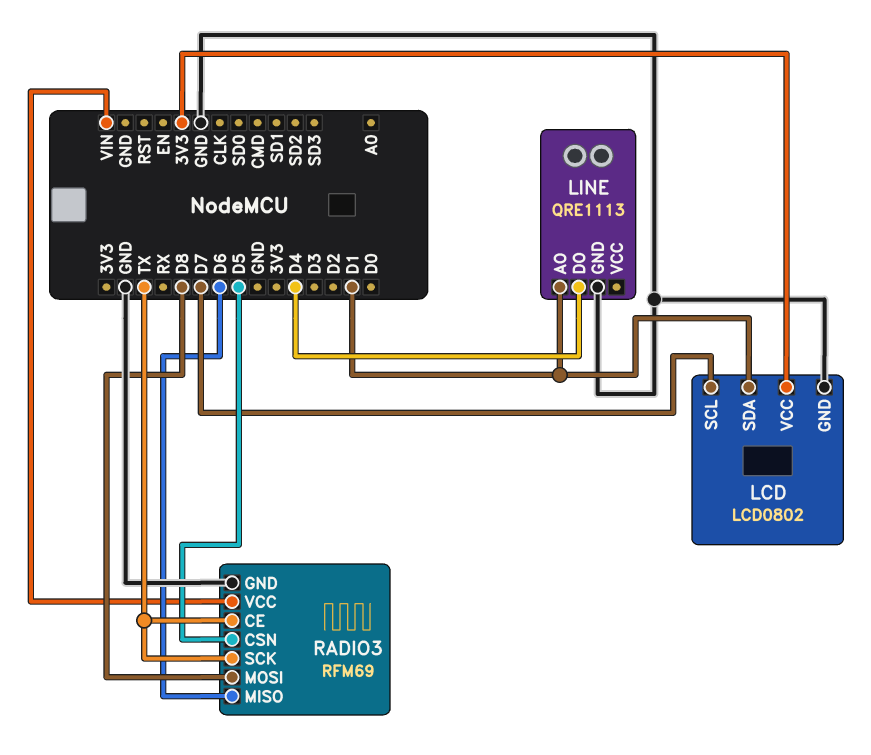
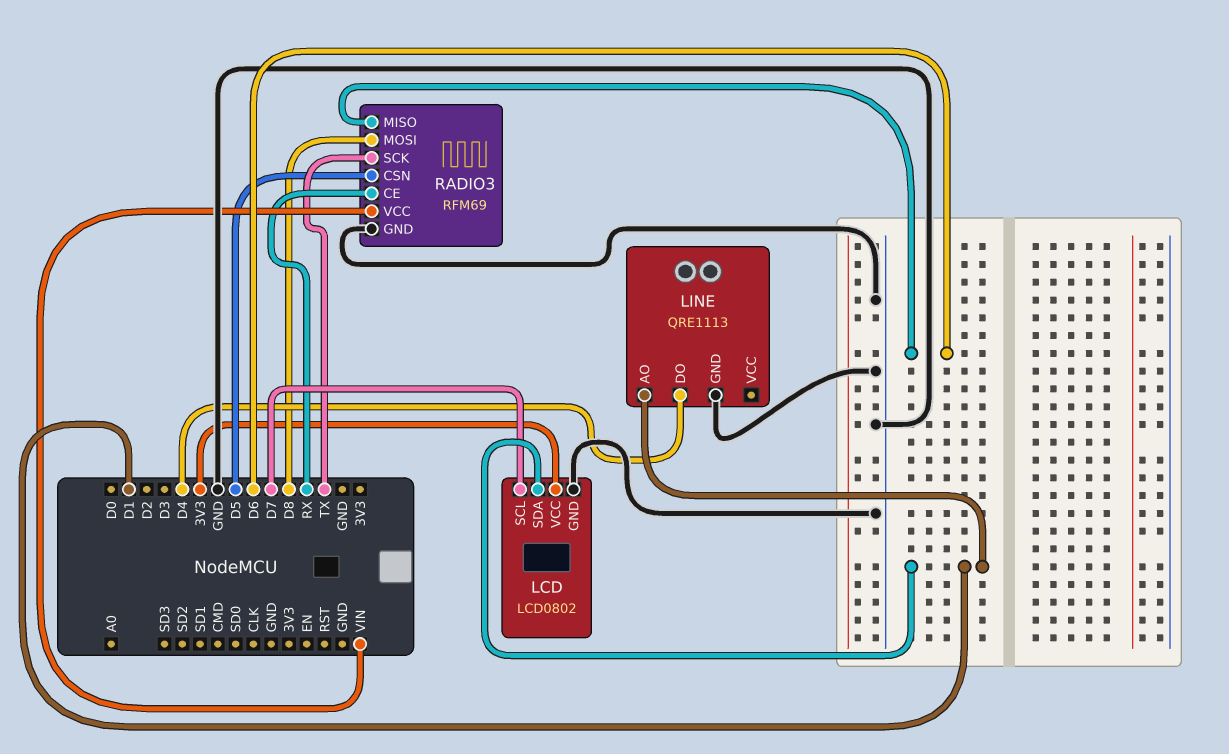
RADIO3 pin CE: TX -> RX

